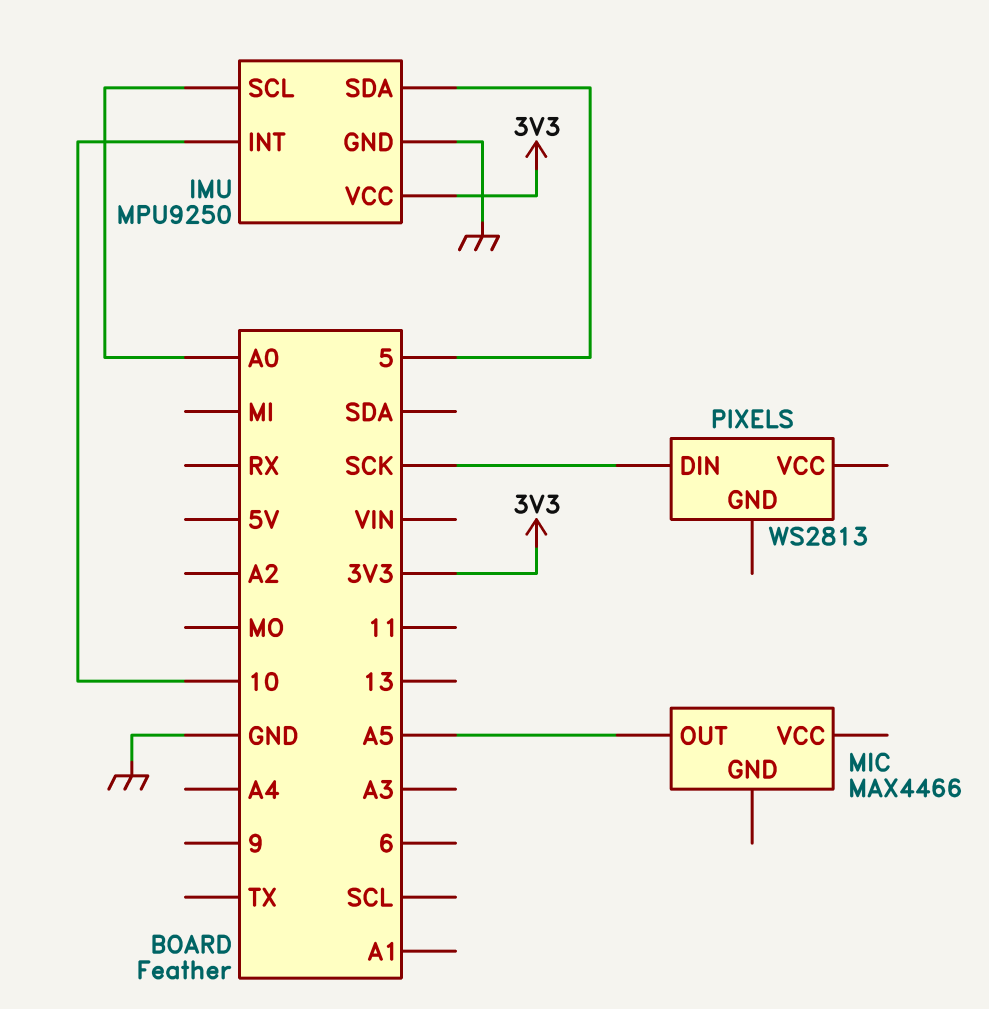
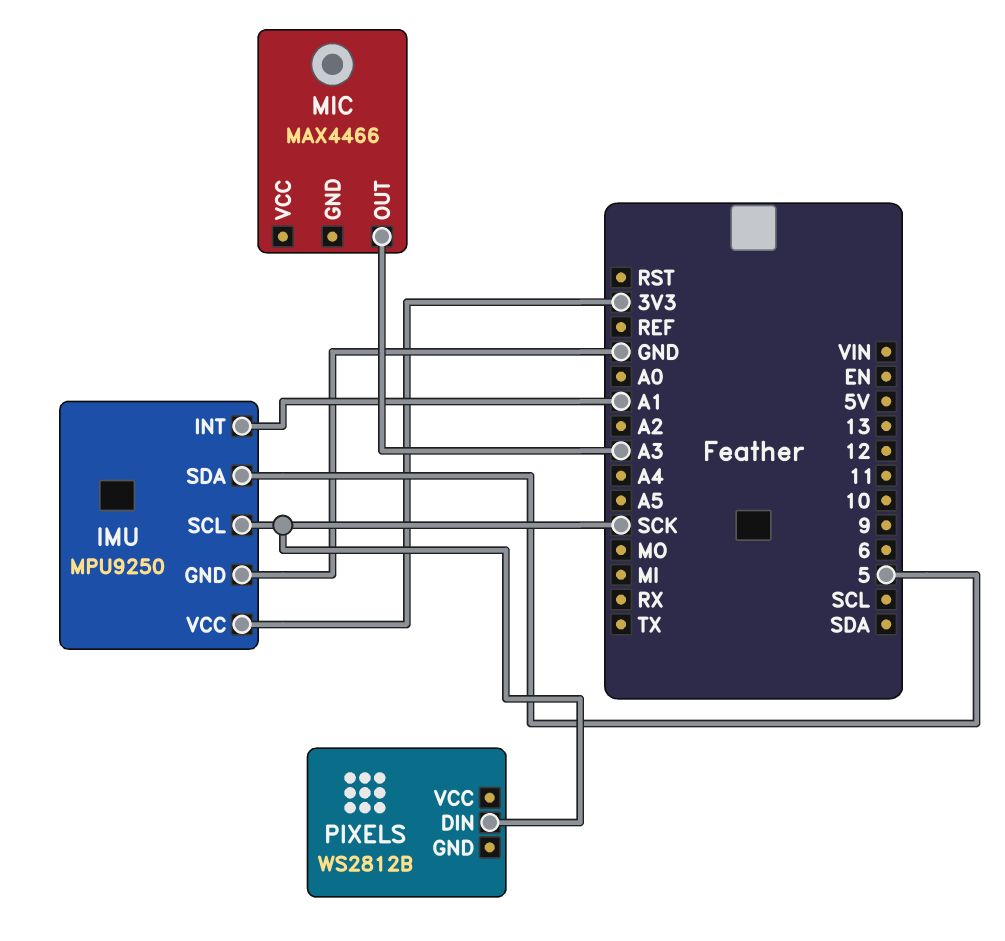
IMU pin INT: 10 -> A1
IMU pin SCL: A0 -> SCK
MIC pin OUT: A5 -> A3
PIXELS: WS2813 -> WS2812B

